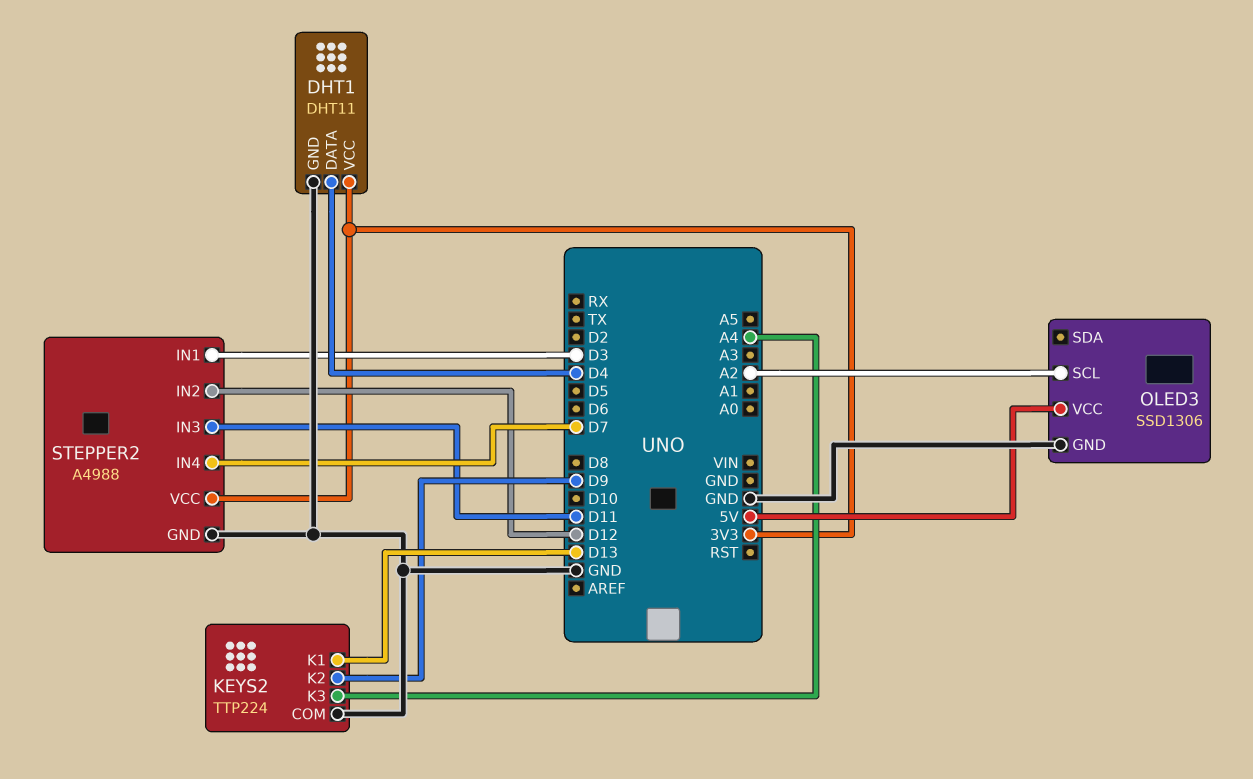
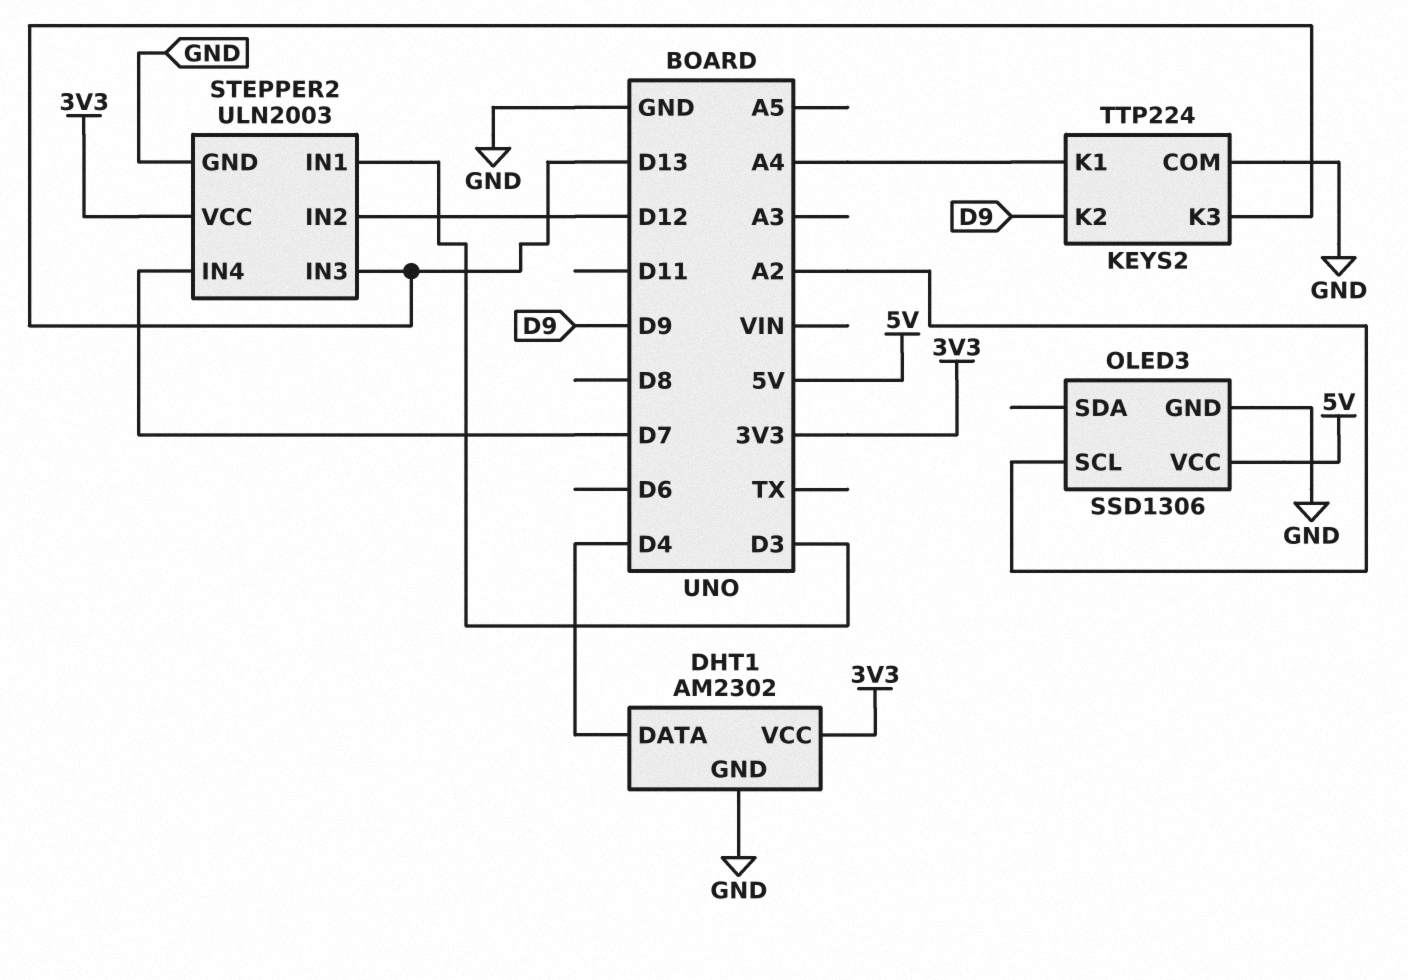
DHT1: DHT11 -> AM2302
KEYS2 pin K1: D13 -> A4
KEYS2 pin K3: A4 -> D13
STEPPER2: A4988 -> ULN2003
STEPPER2 pin IN3: D11 -> D13

